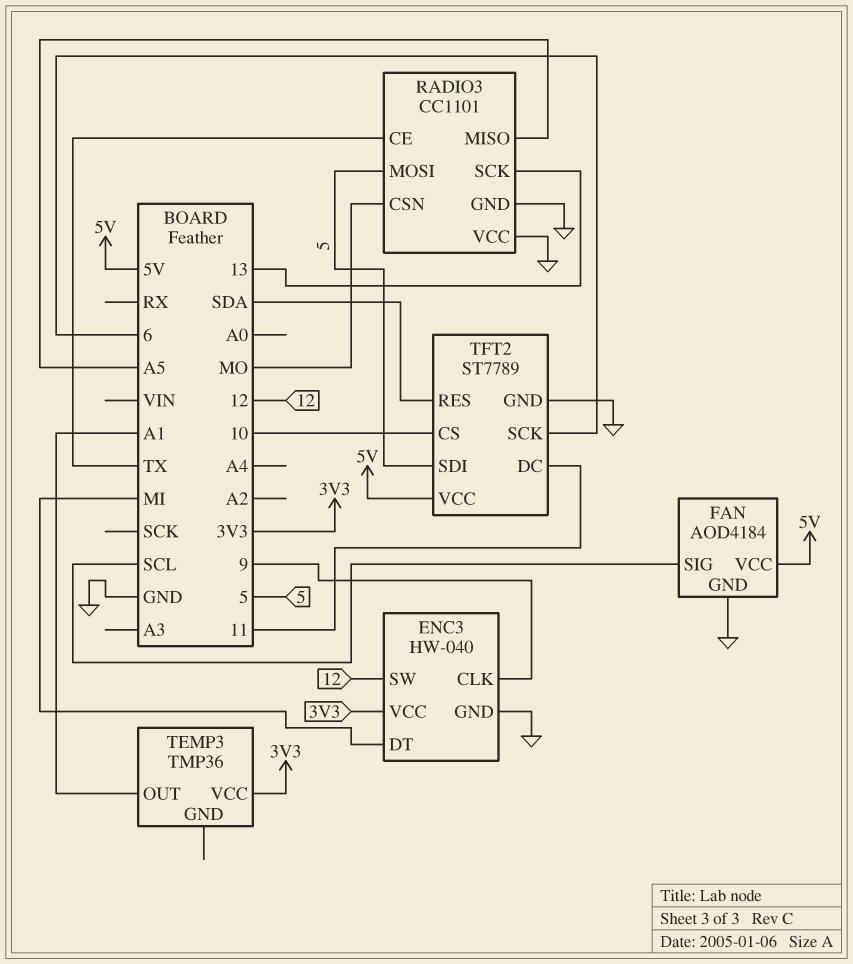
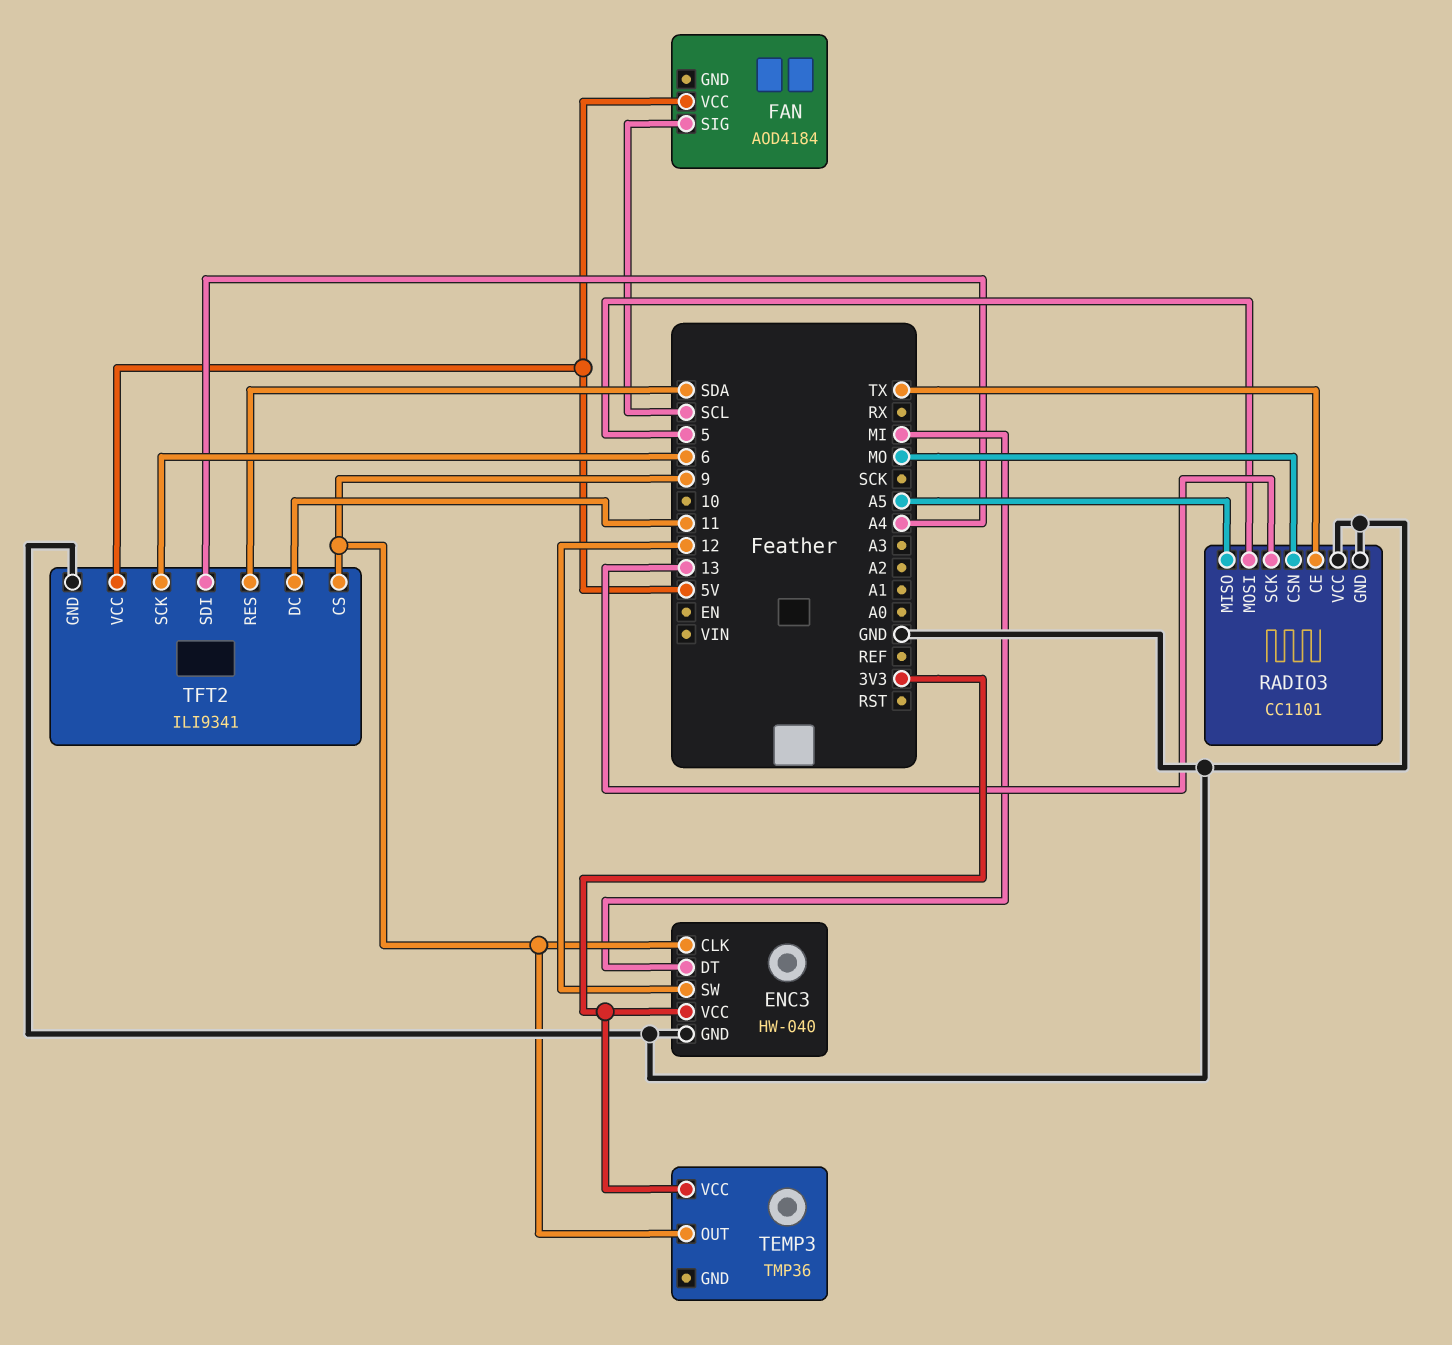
FAN pin GND: GND -> none
TEMP3 pin OUT: A1 -> 9
TFT2: ST7789 -> ILI9341
TFT2 pin CS: 10 -> 9
TFT2 pin SDI: 5 -> A4

